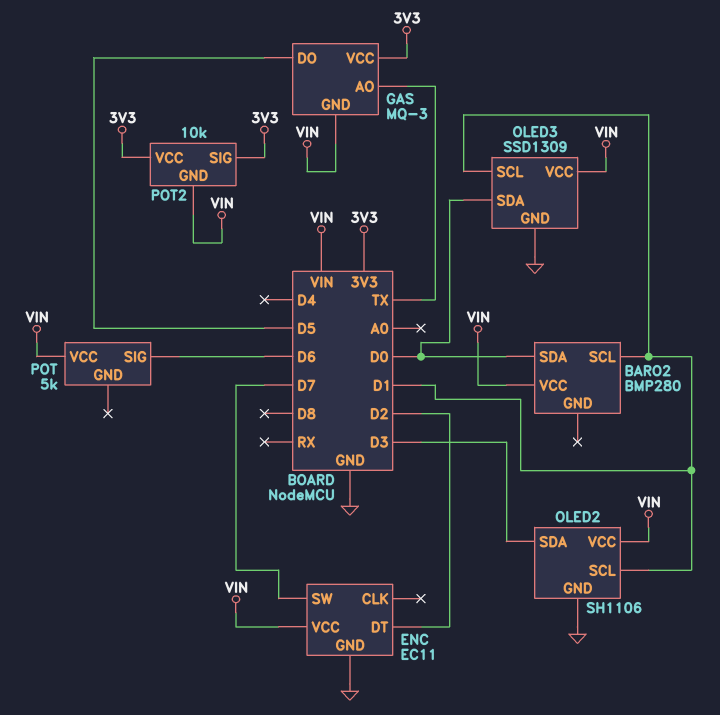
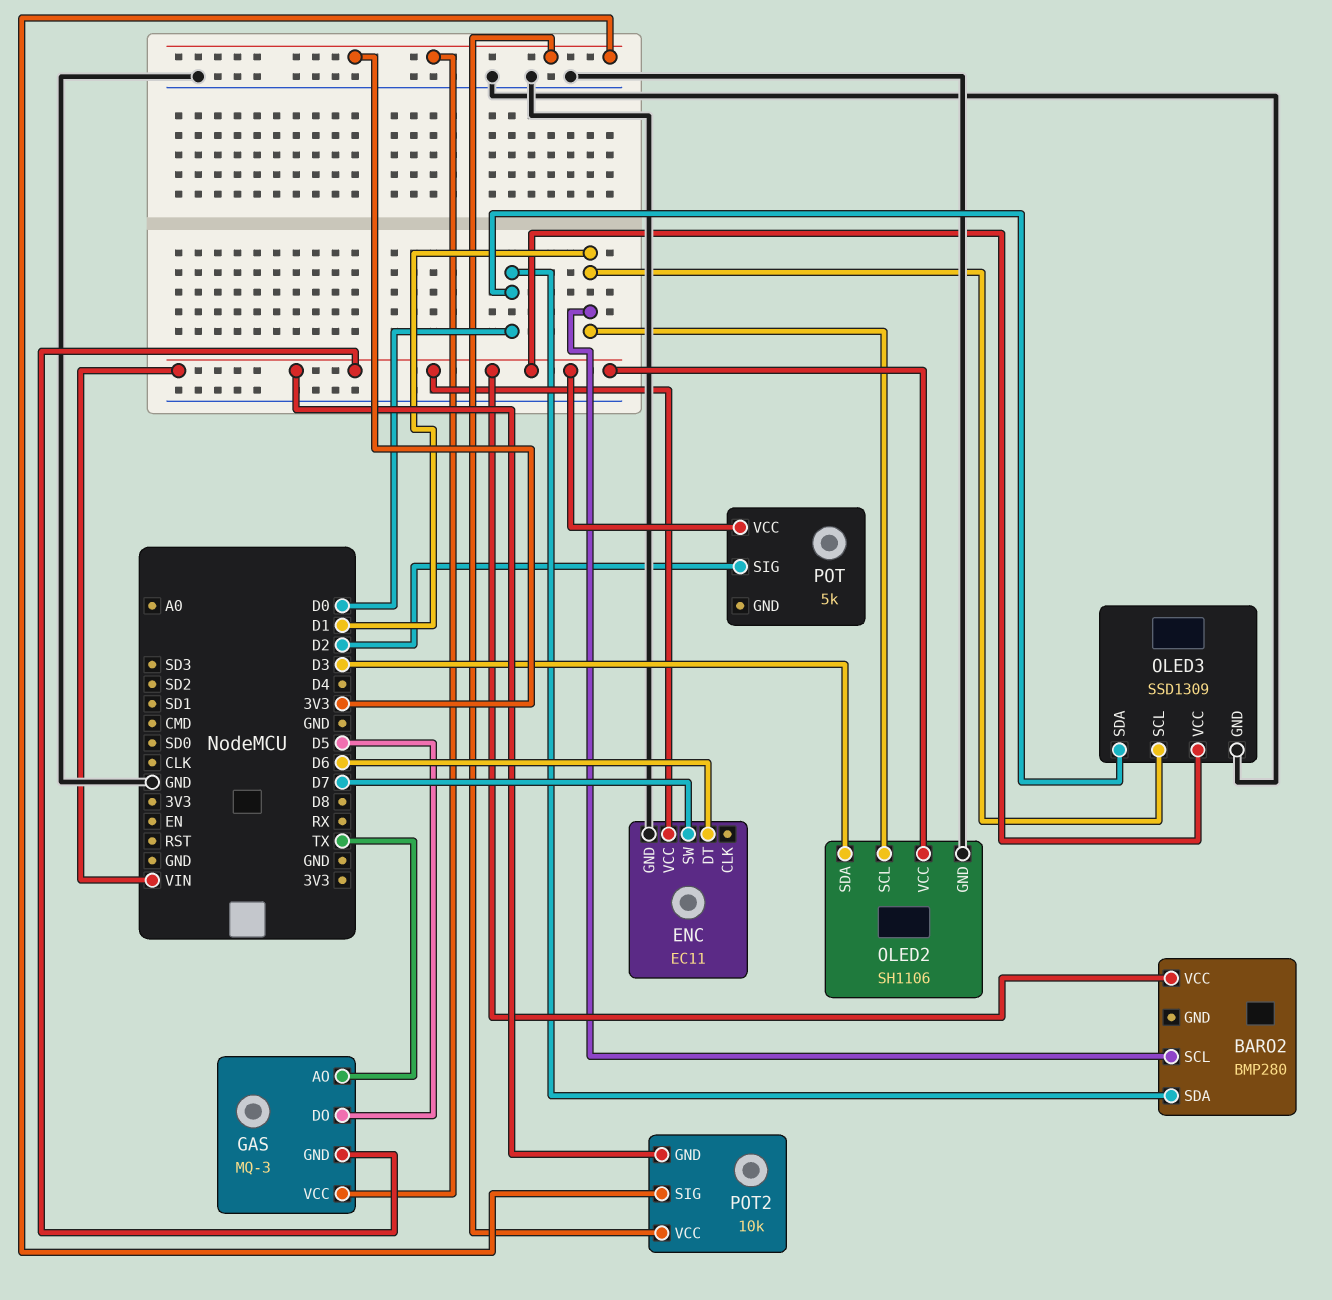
ENC pin DT: D2 -> D6
POT pin SIG: D6 -> D2

